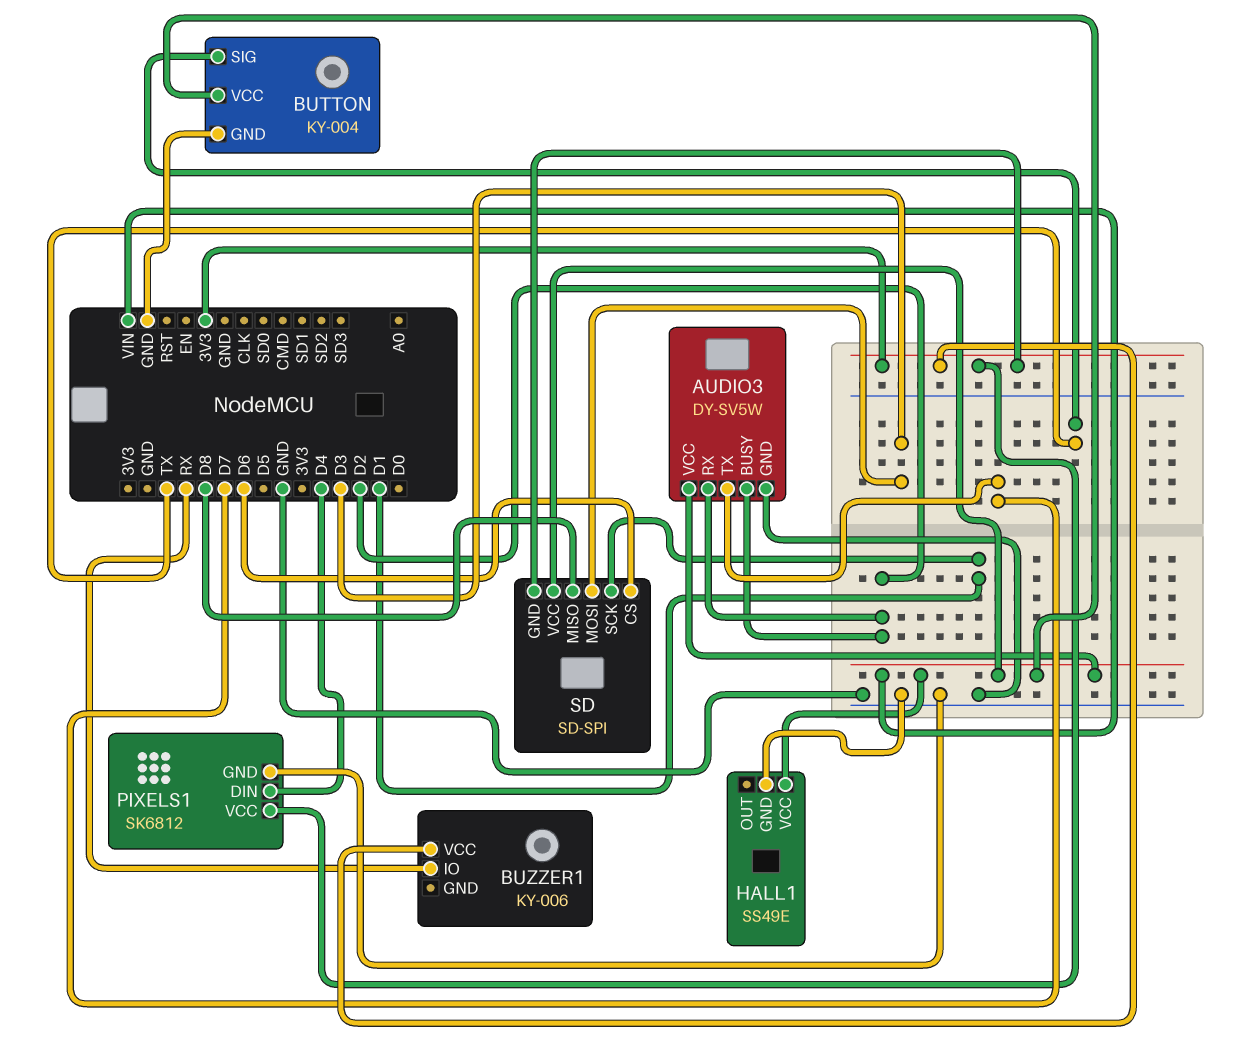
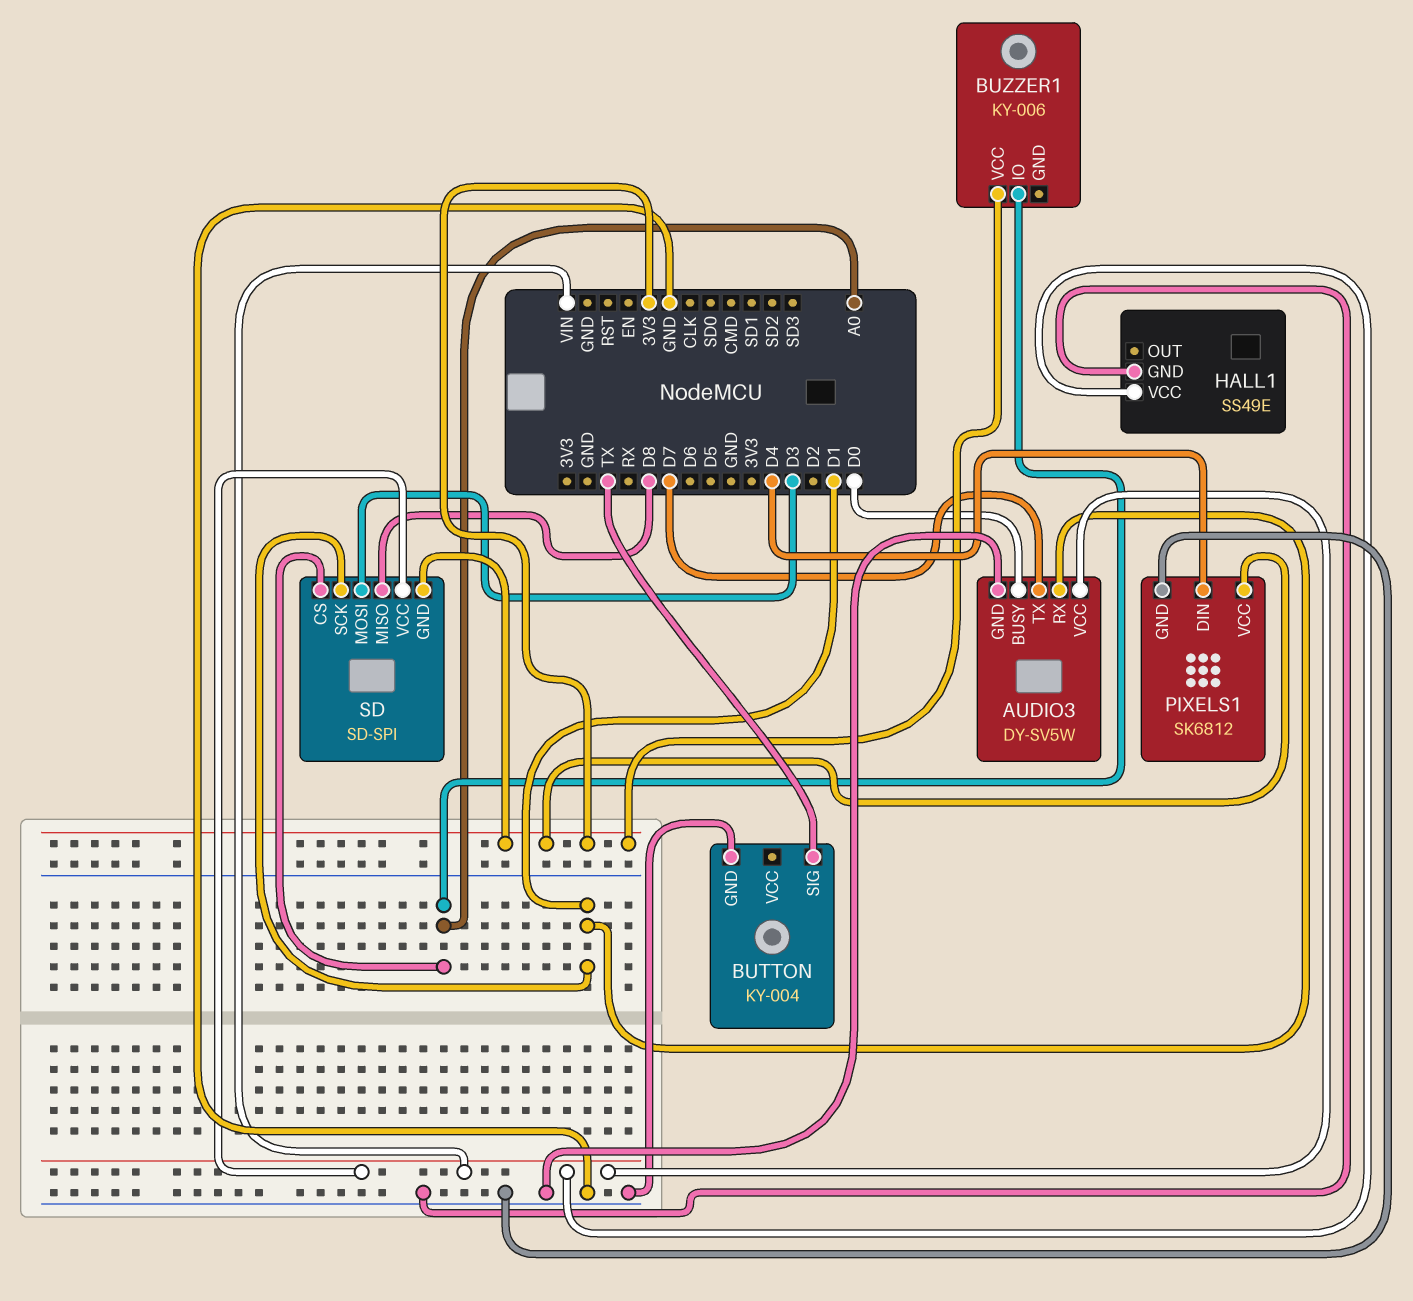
AUDIO3 pin BUSY: D2 -> D0
AUDIO3 pin RX: D2 -> D1
BUTTON pin VCC: VIN -> none
BUZZER1 pin IO: RX -> A0
SD pin CS: D6 -> A0

